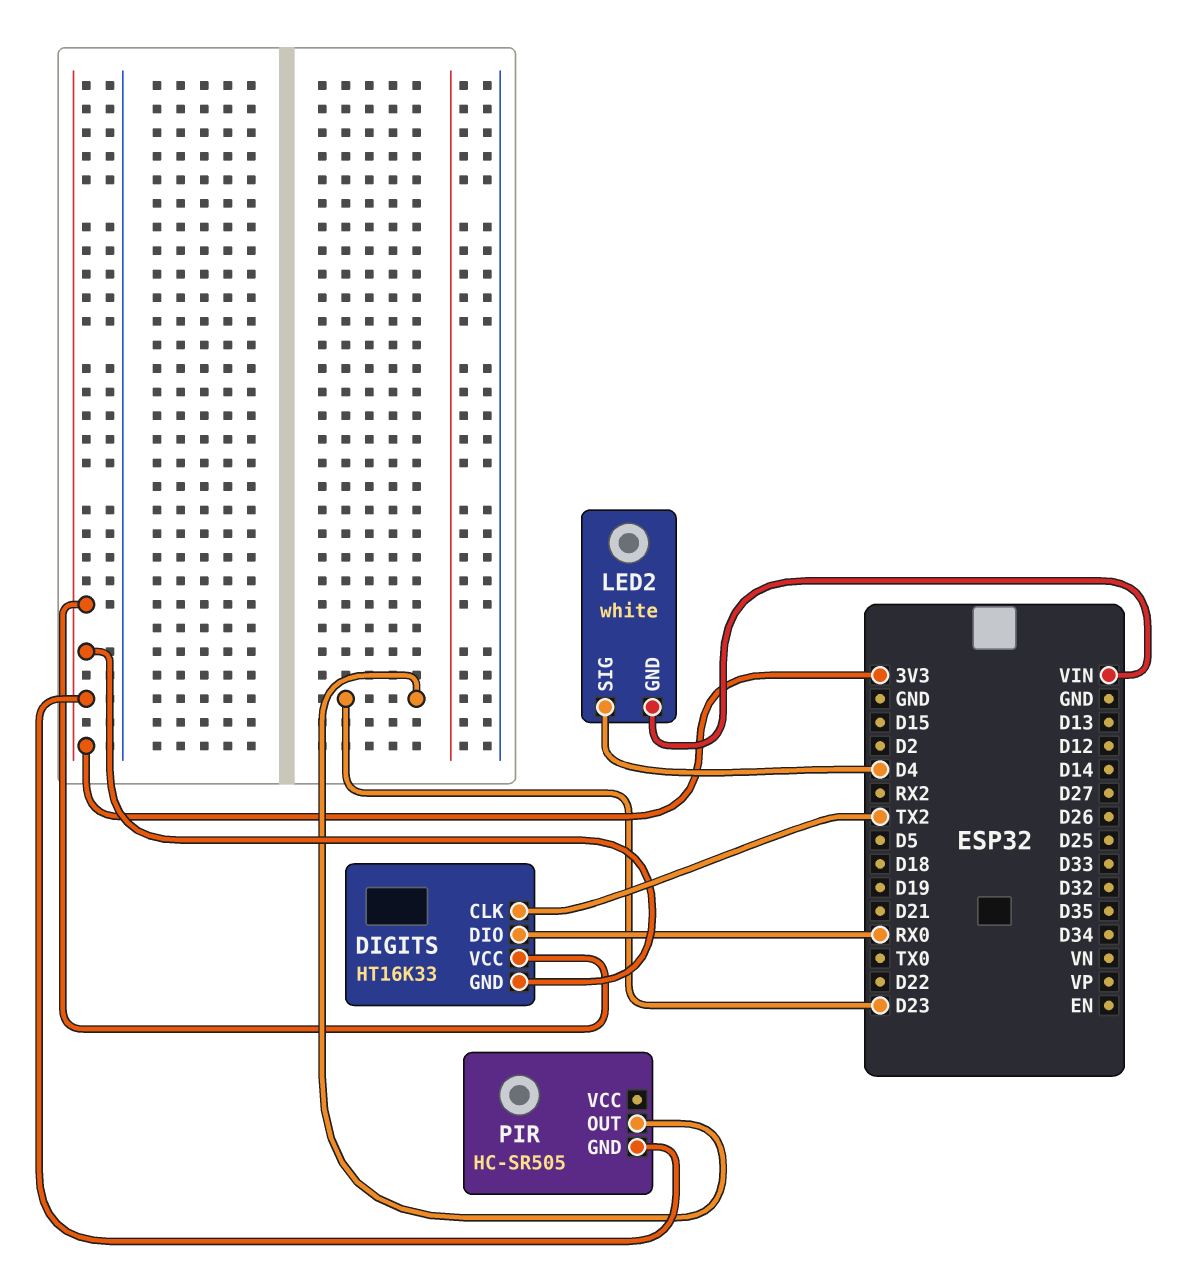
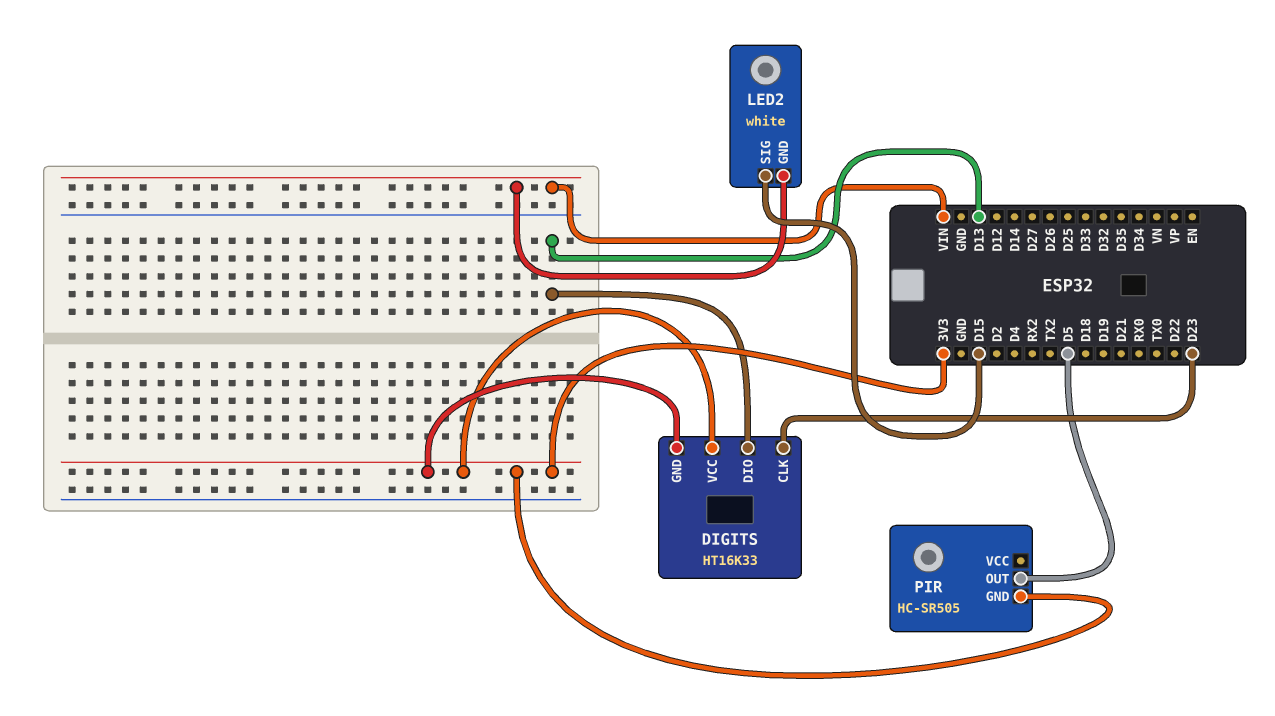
DIGITS pin CLK: TX2 -> D23
DIGITS pin DIO: RX0 -> D13
LED2 pin SIG: D4 -> D15
PIR pin OUT: D23 -> D5

